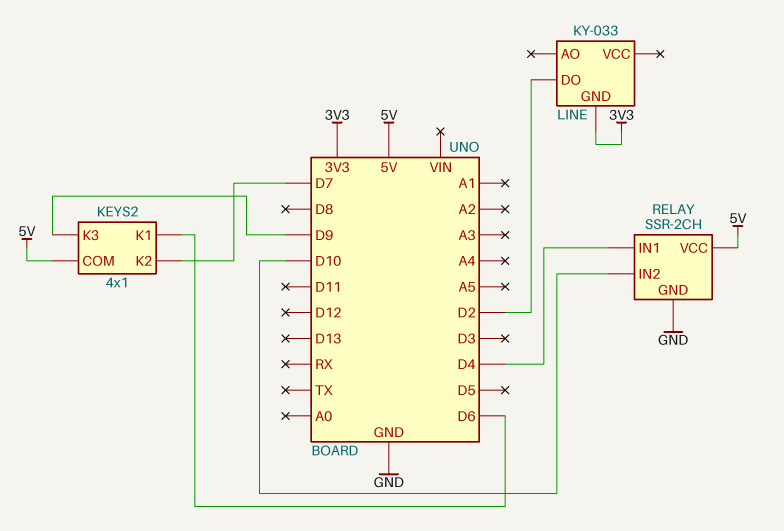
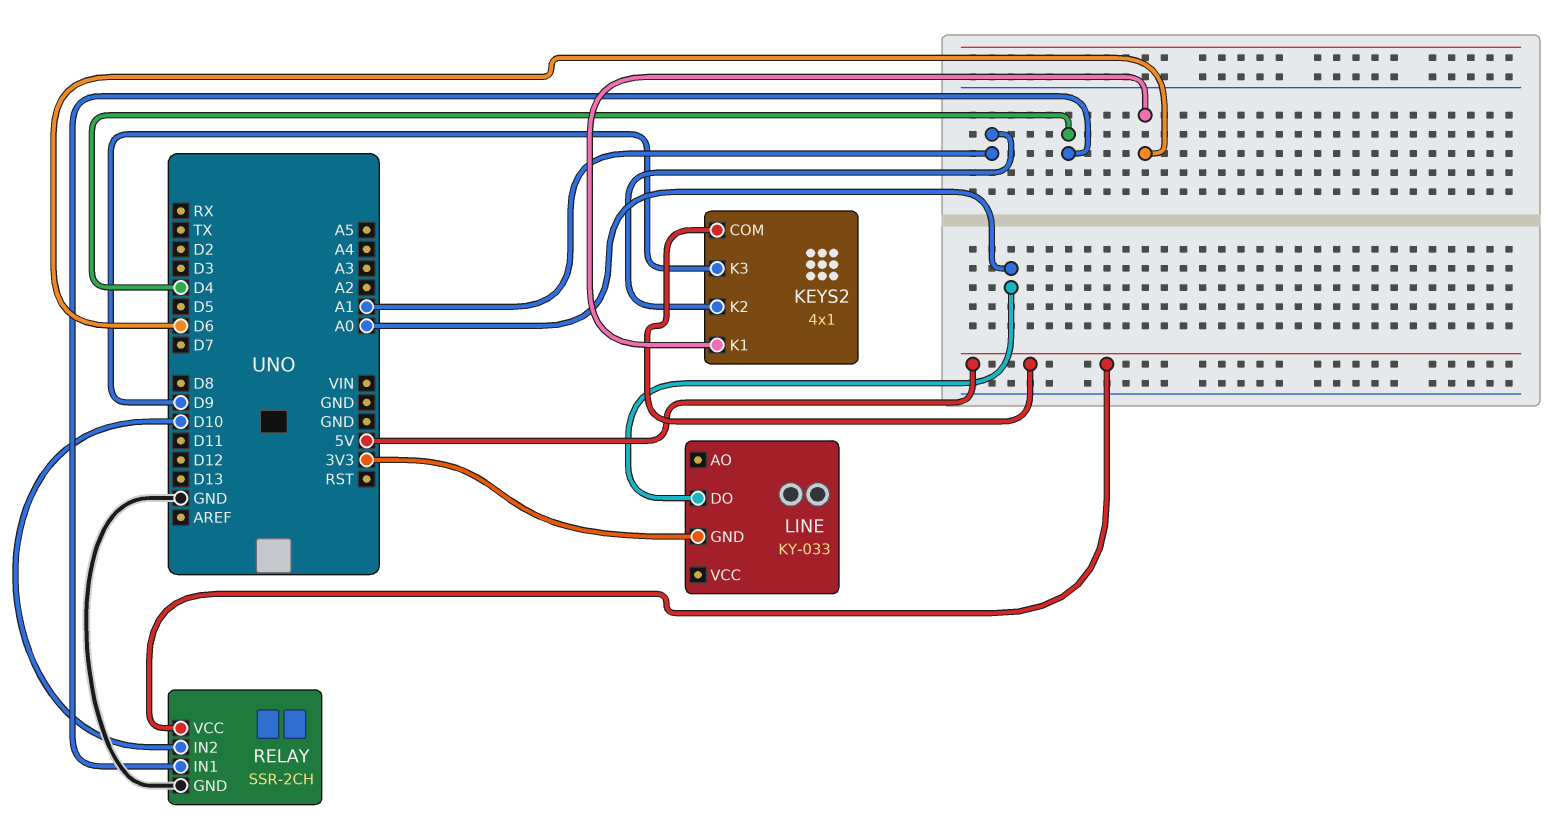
KEYS2 pin K2: D7 -> A1
LINE pin DO: D2 -> A0

